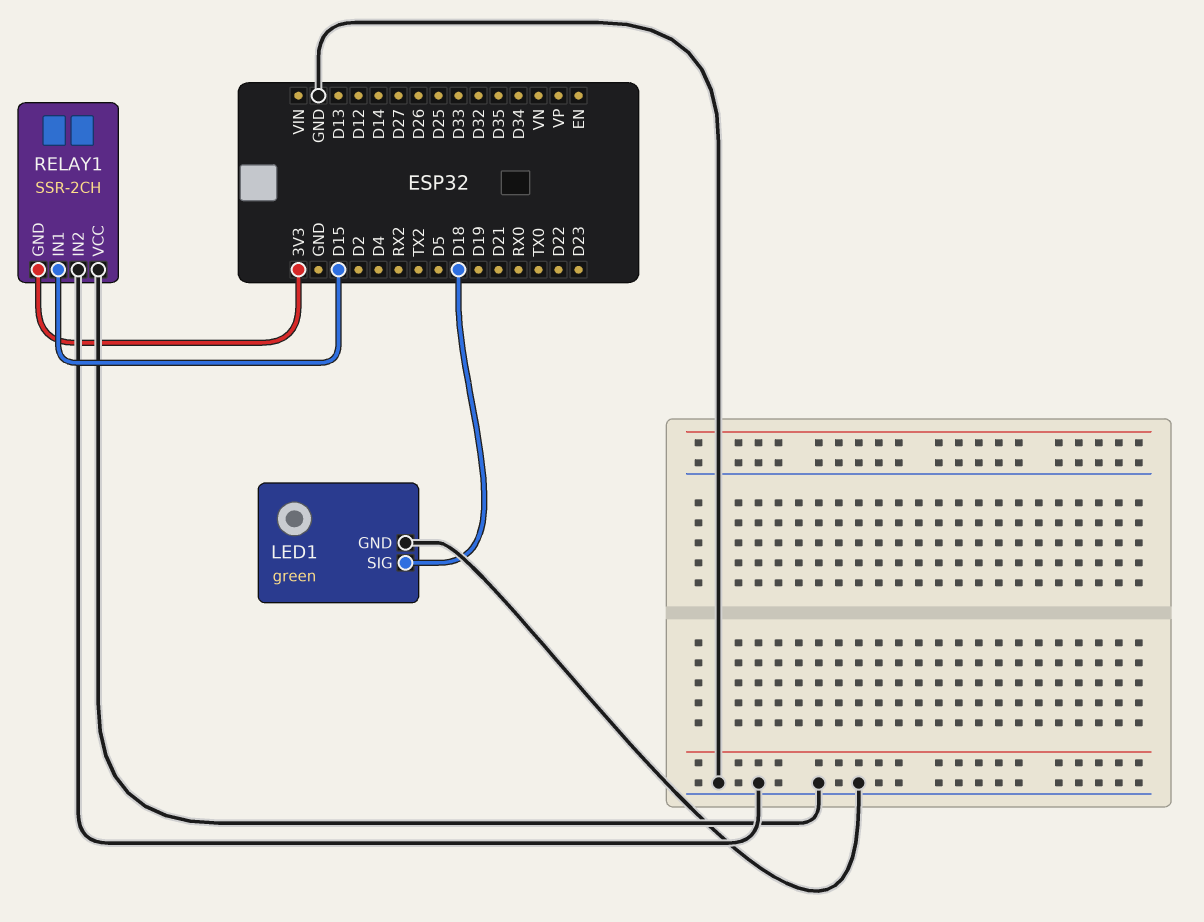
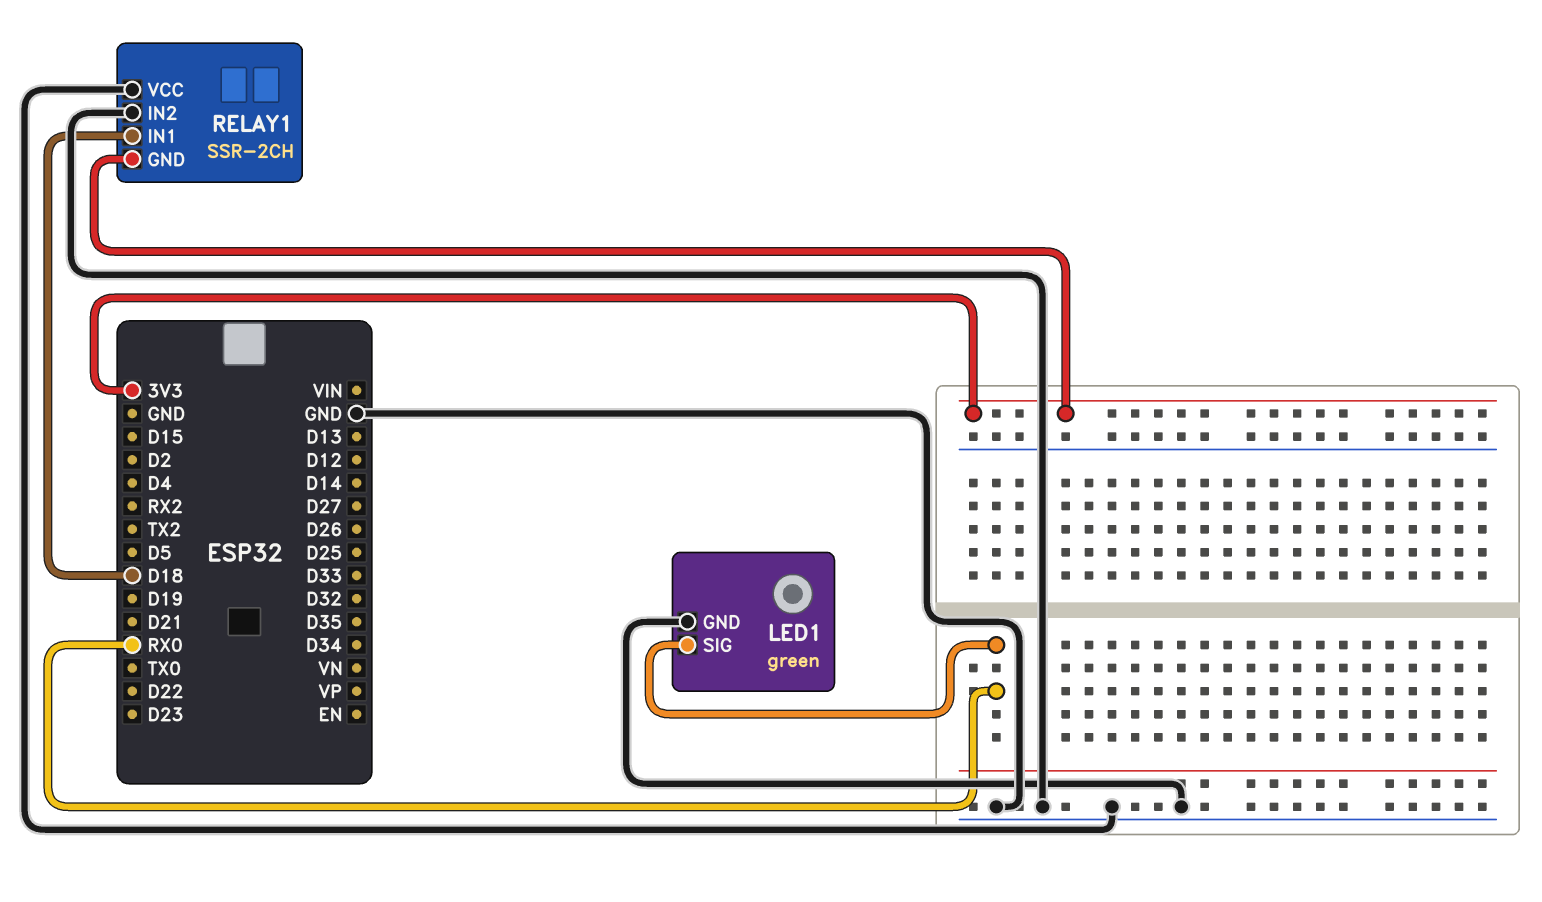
LED1 pin SIG: D18 -> RX0
RELAY1 pin IN1: D15 -> D18

